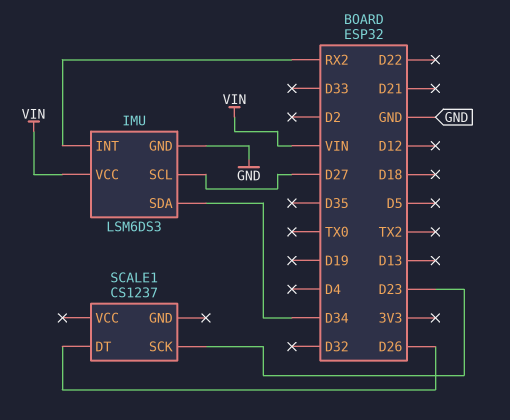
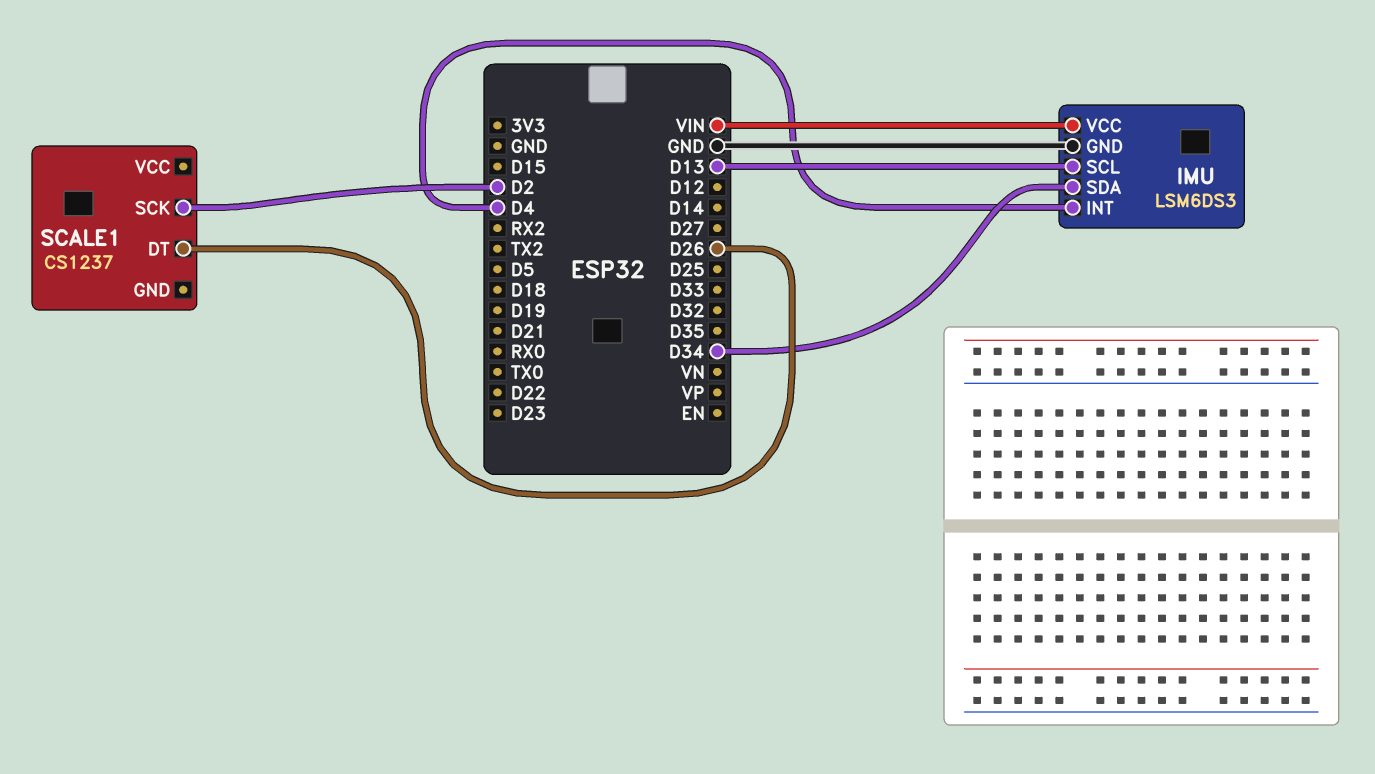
IMU pin INT: RX2 -> D4
IMU pin SCL: D27 -> D13
SCALE1 pin SCK: D23 -> D2

